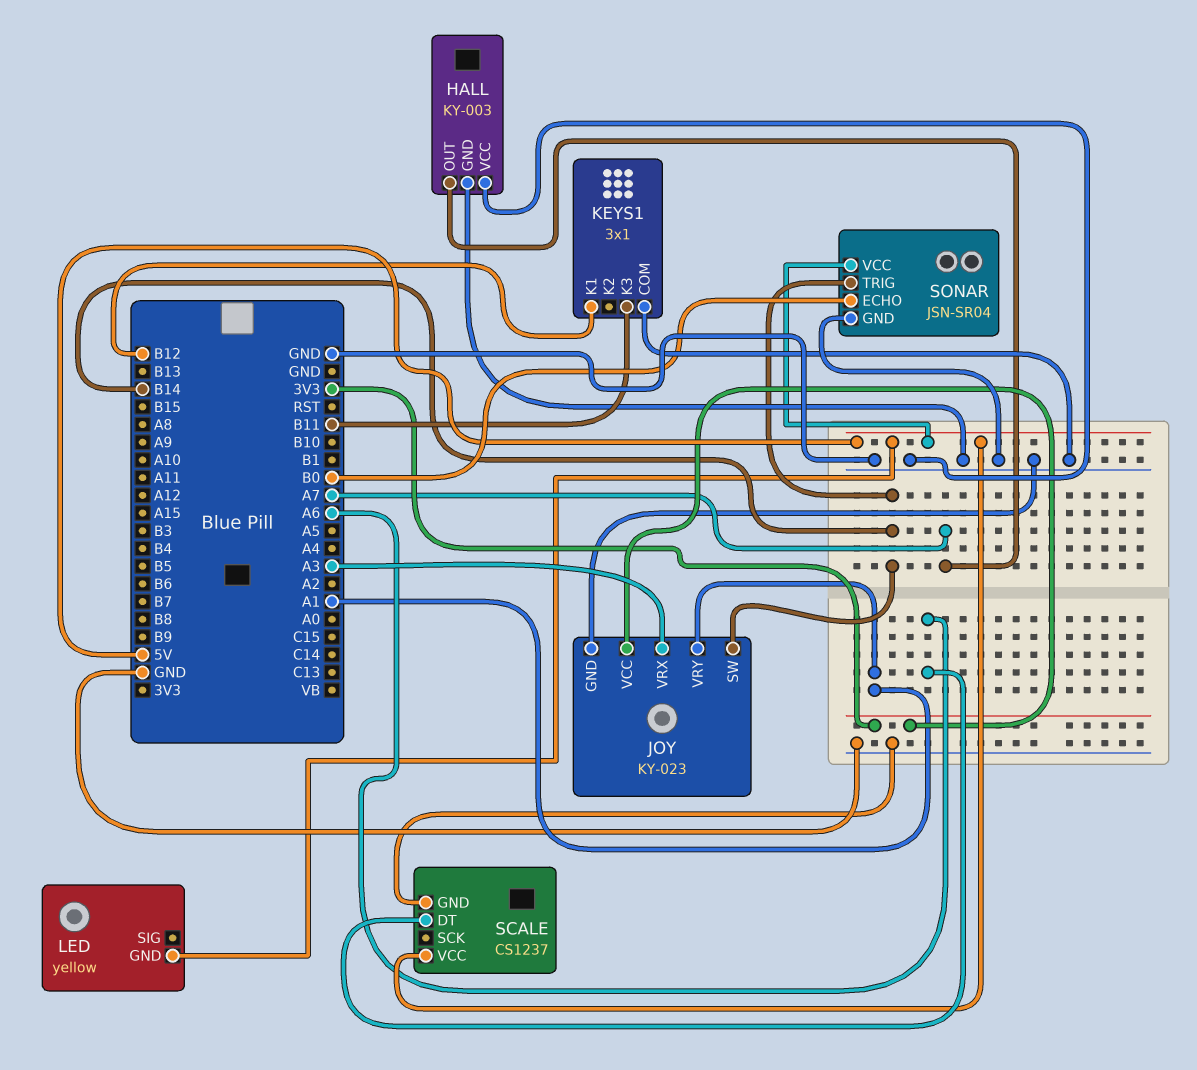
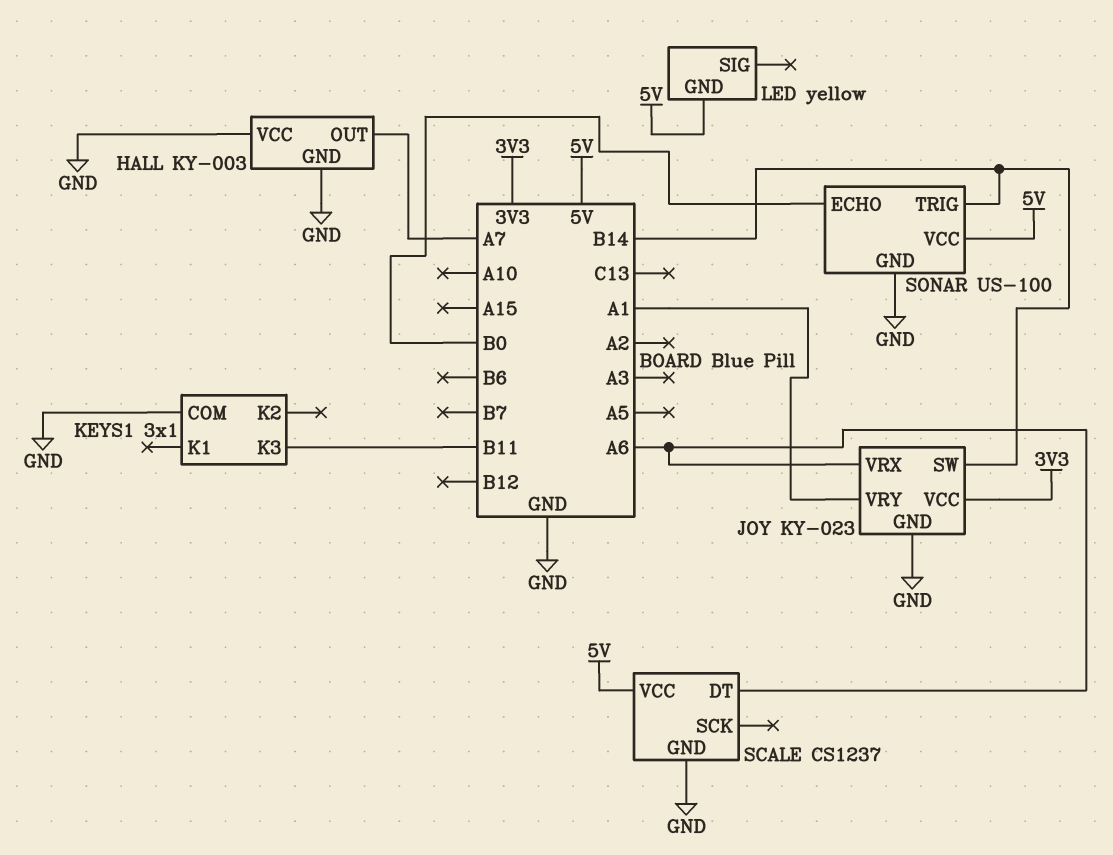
JOY pin VRX: A3 -> A6
KEYS1 pin K1: B12 -> none
SONAR: JSN-SR04 -> US-100

